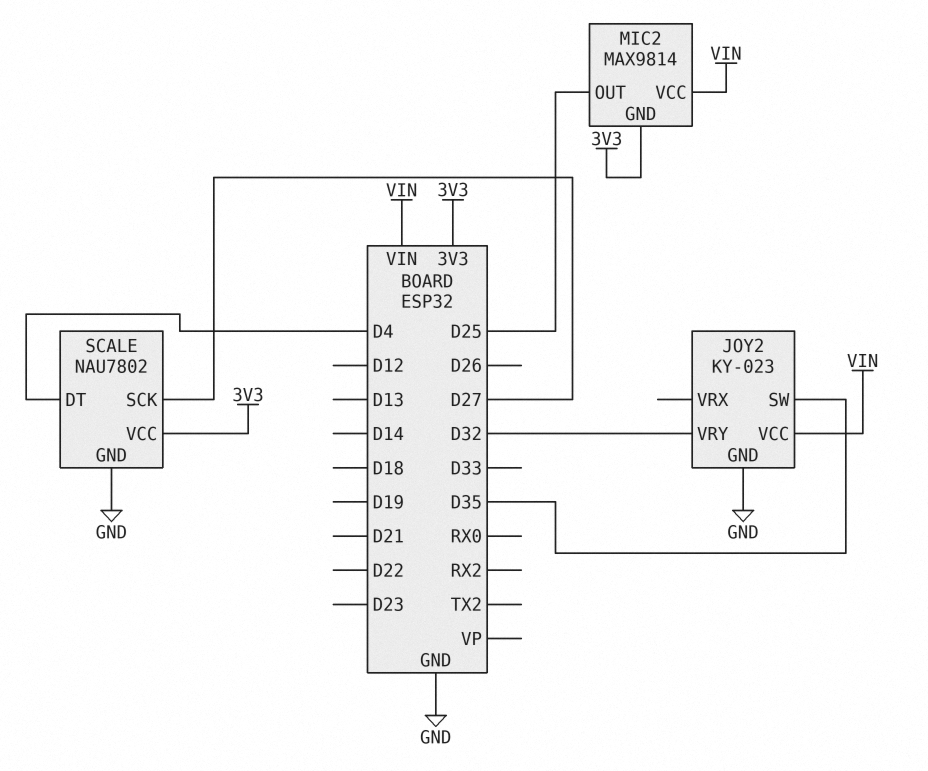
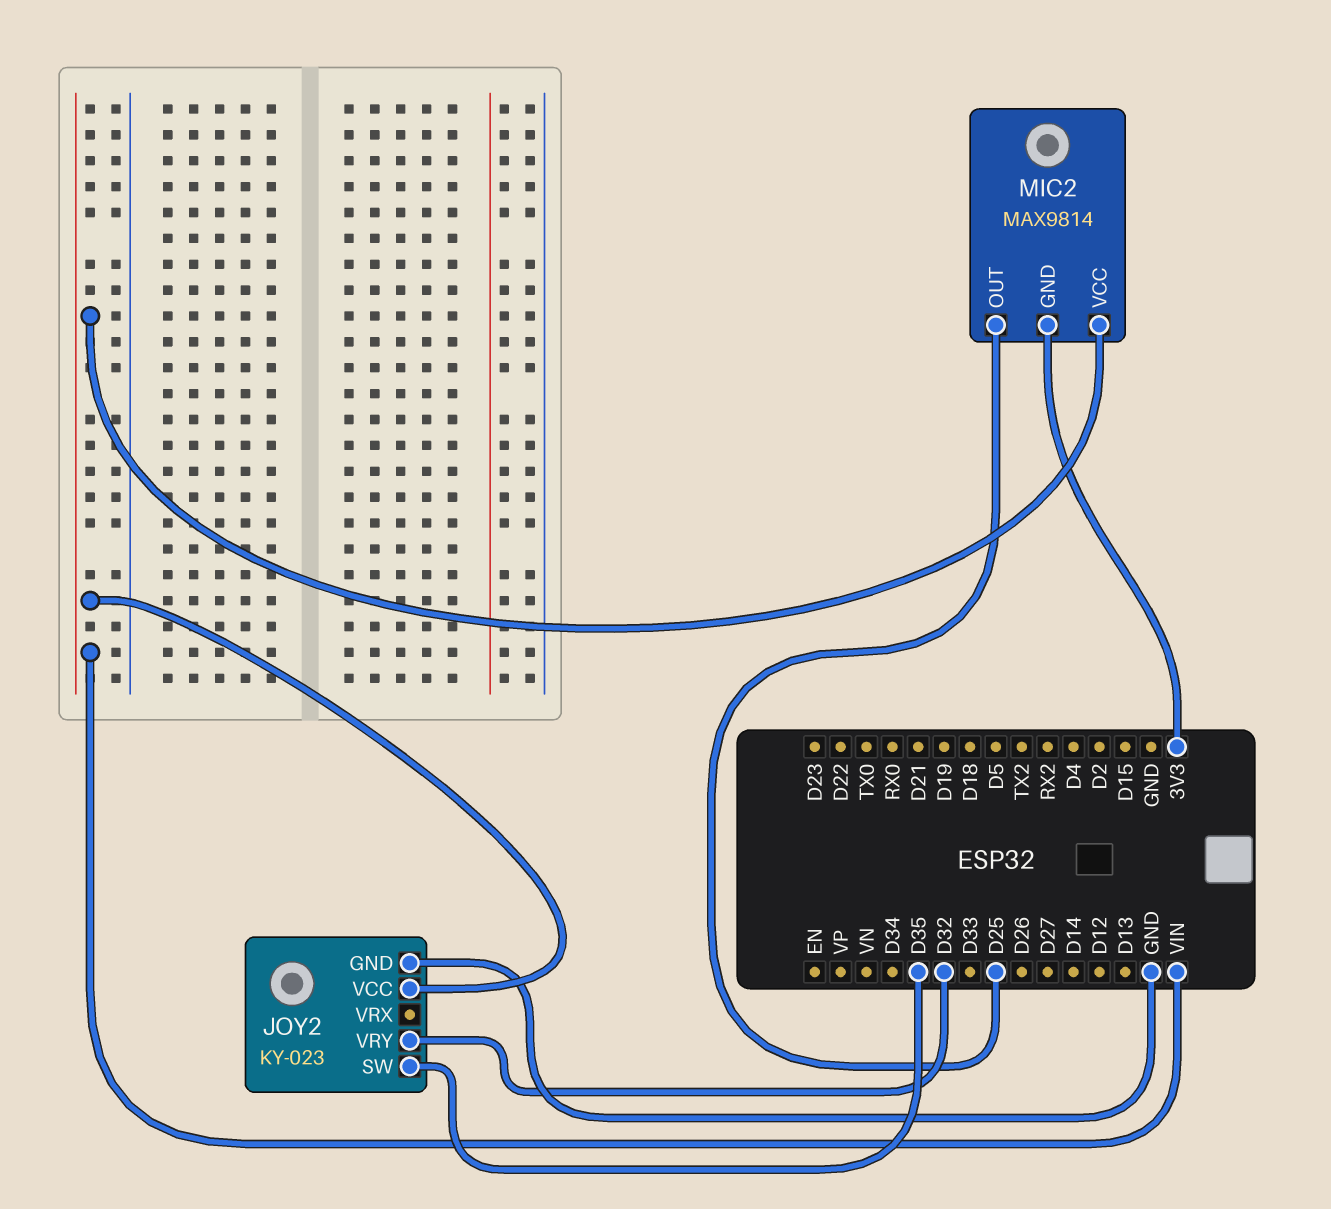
SCALE: NAU7802 -> none
SCALE pin DT: D4 -> none
SCALE pin GND: GND -> none
SCALE pin SCK: D27 -> none
SCALE pin VCC: 3V3 -> none

